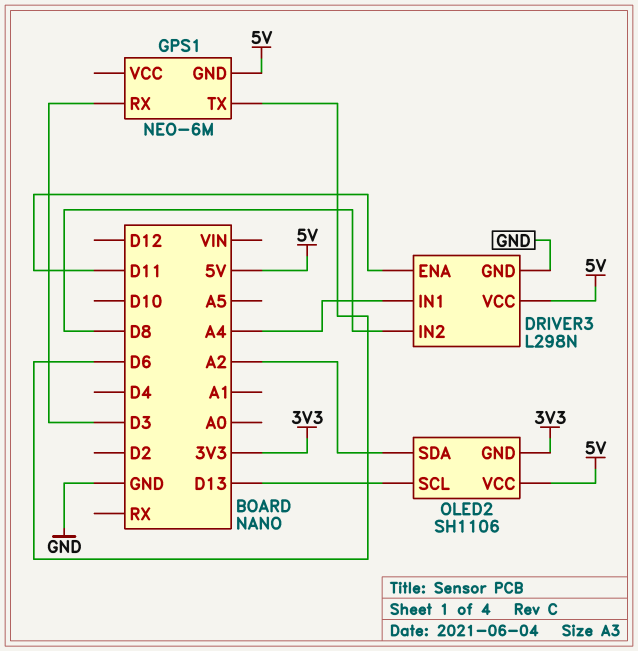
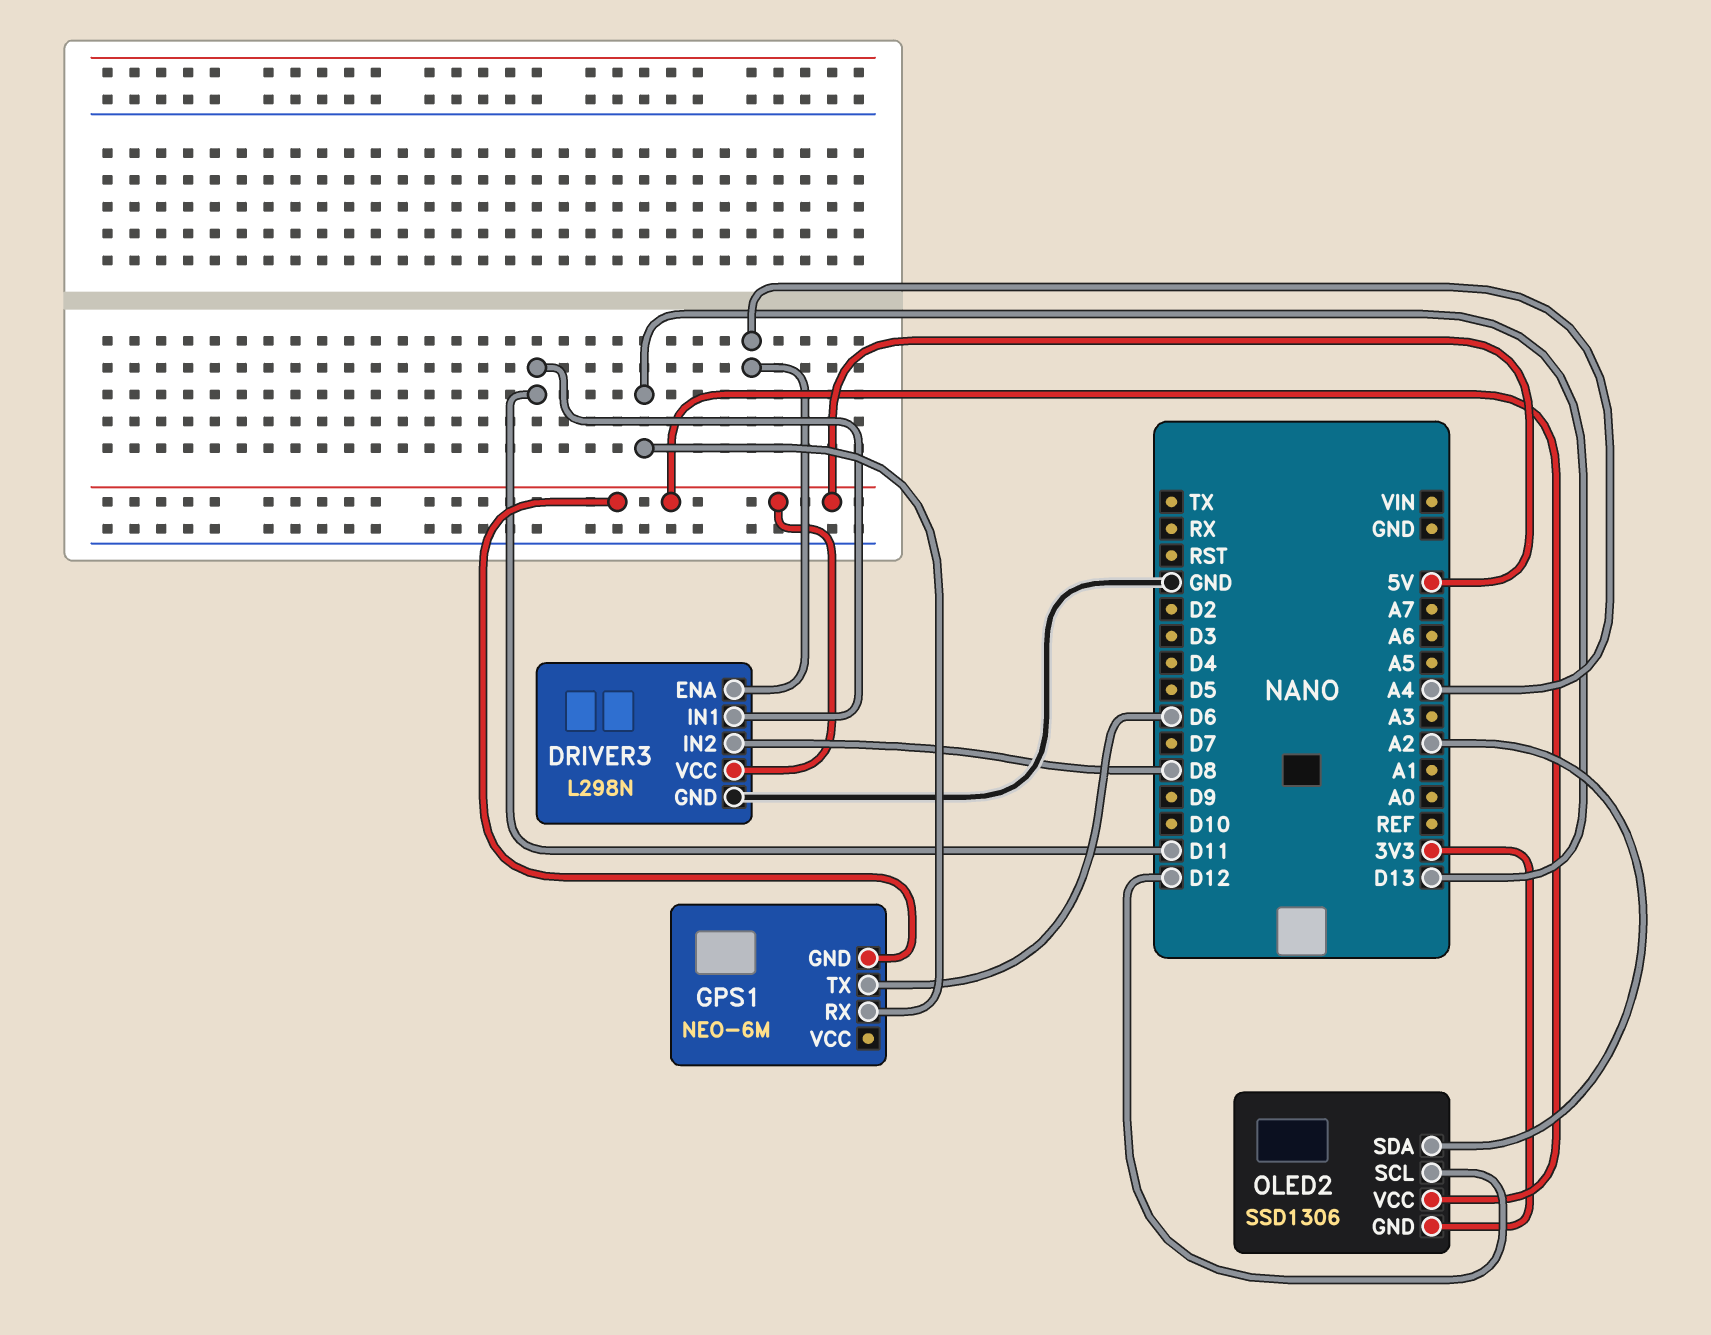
DRIVER3 pin ENA: D11 -> A4
DRIVER3 pin IN1: A4 -> D11
GPS1 pin RX: D3 -> D13
OLED2: SH1106 -> SSD1306
OLED2 pin SCL: D13 -> D12

